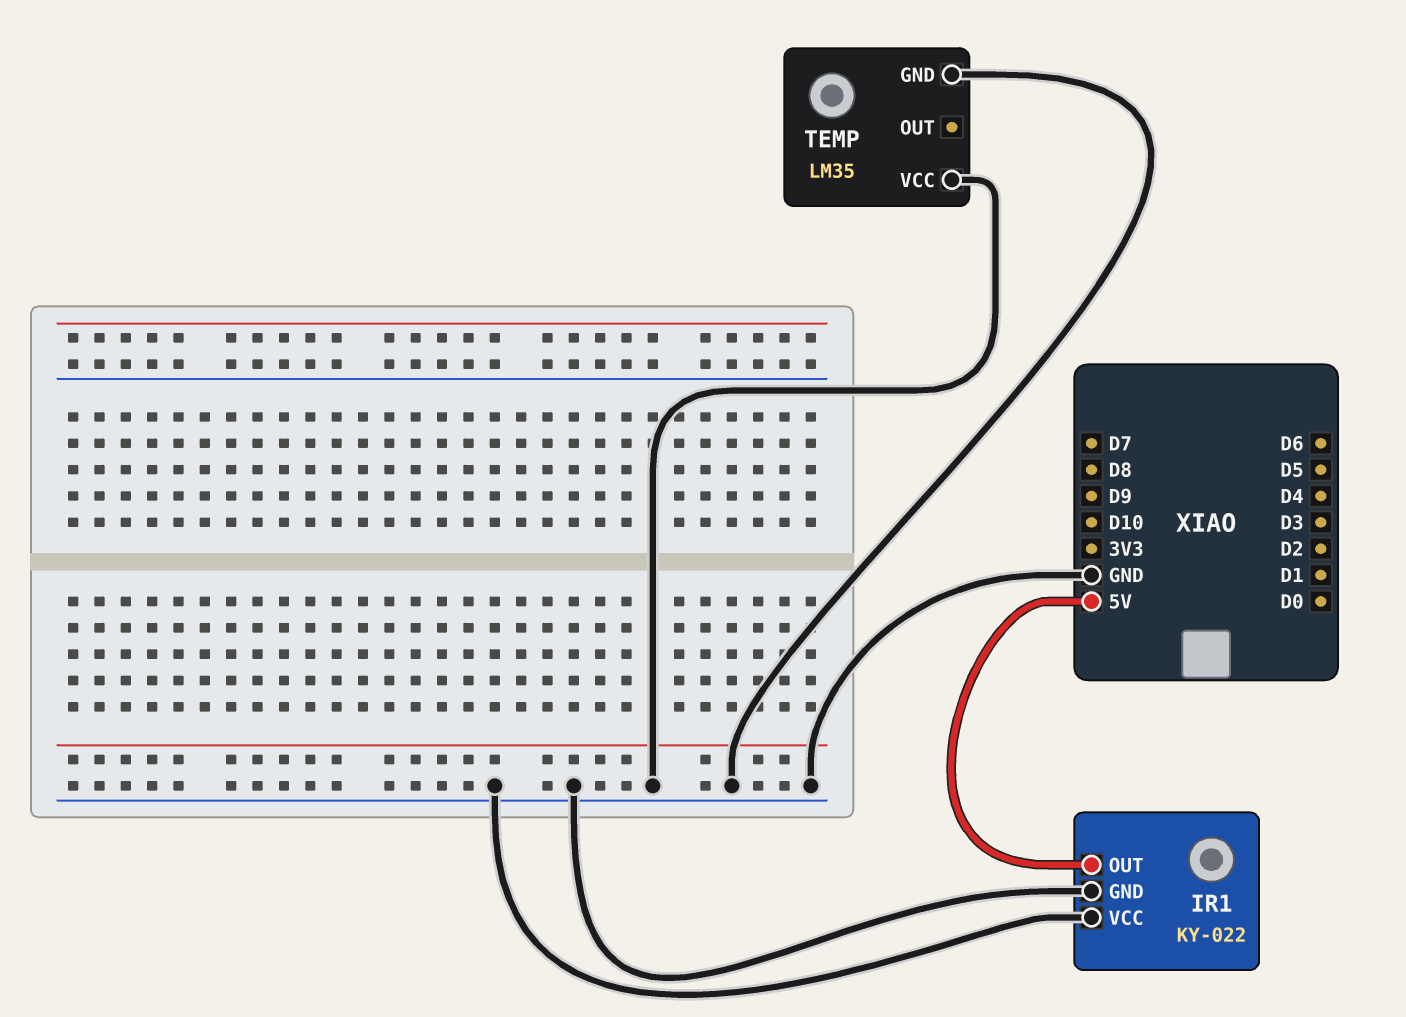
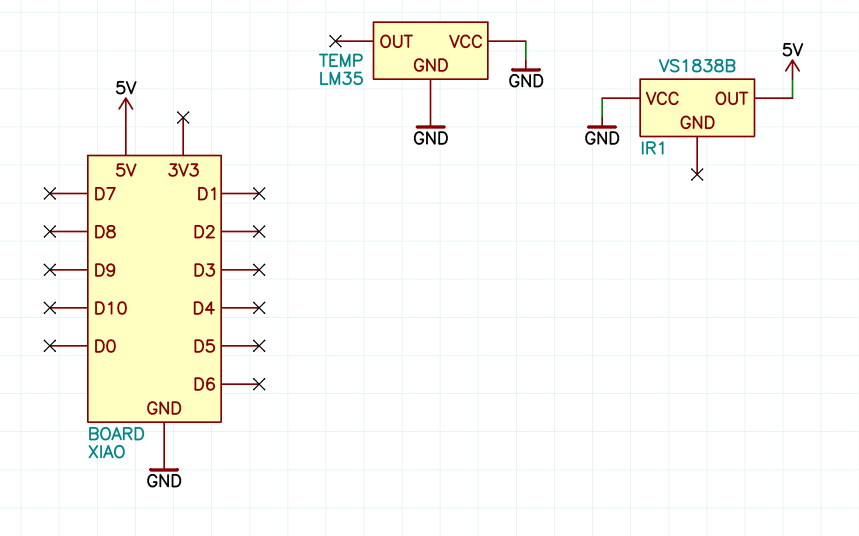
IR1: KY-022 -> VS1838B
IR1 pin GND: GND -> none

